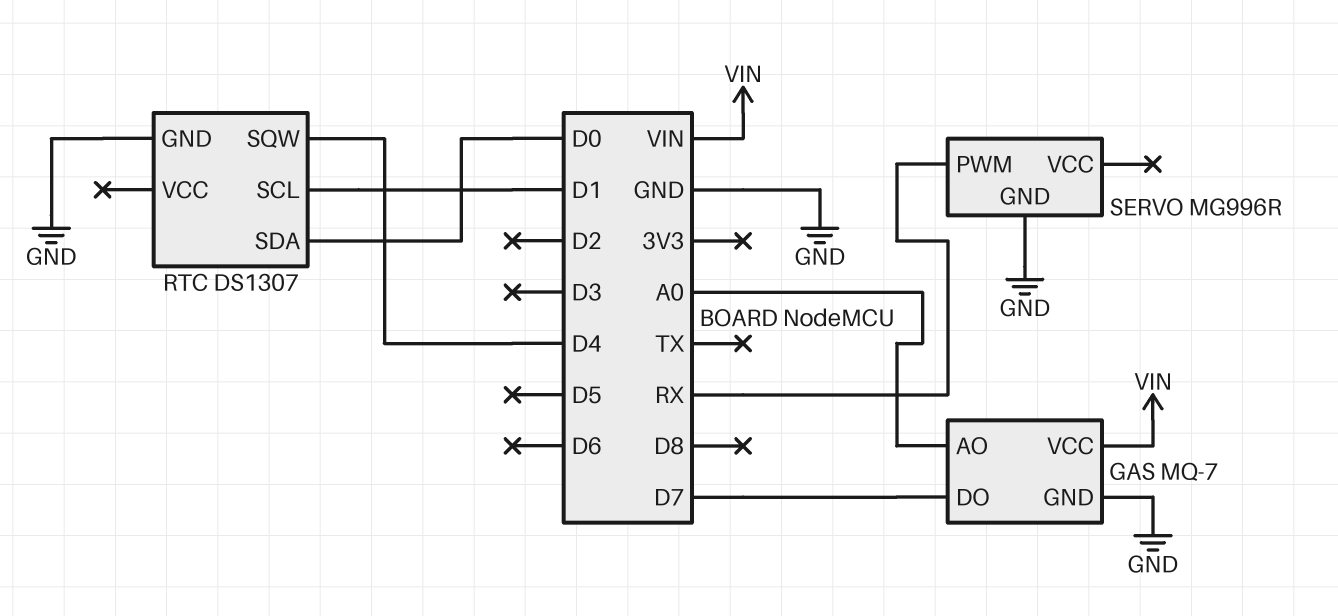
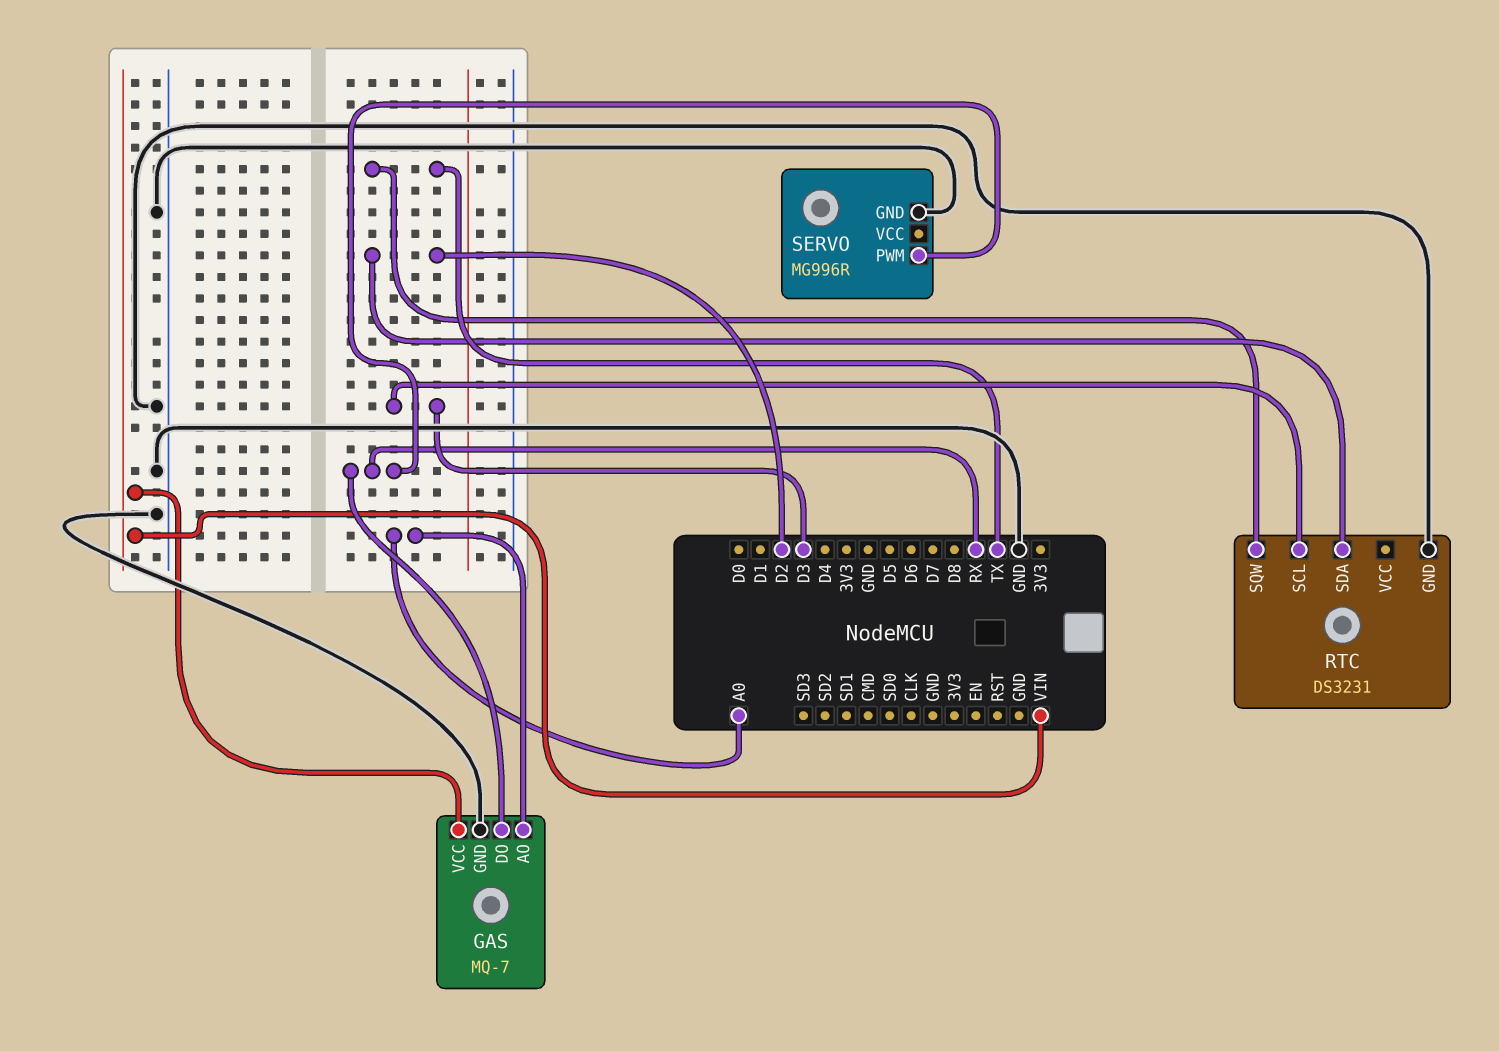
GAS pin DO: D7 -> RX
RTC: DS1307 -> DS3231
RTC pin SCL: D1 -> D3
RTC pin SDA: D0 -> D2
RTC pin SQW: D4 -> TX

